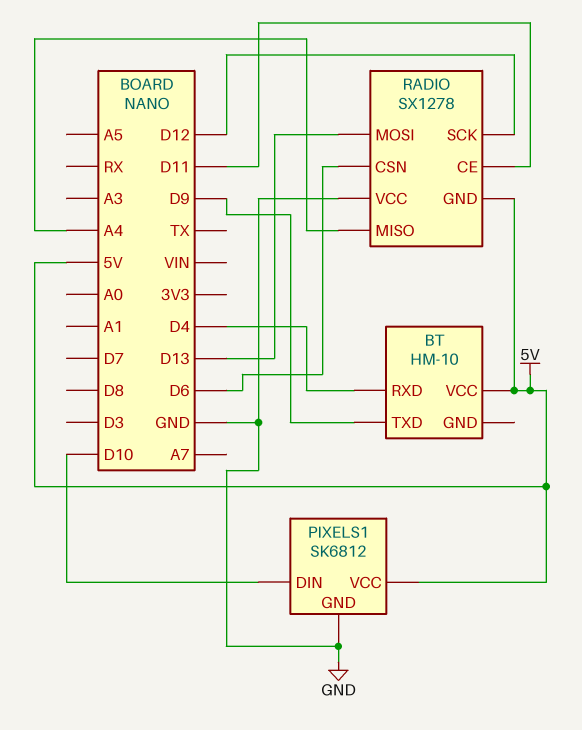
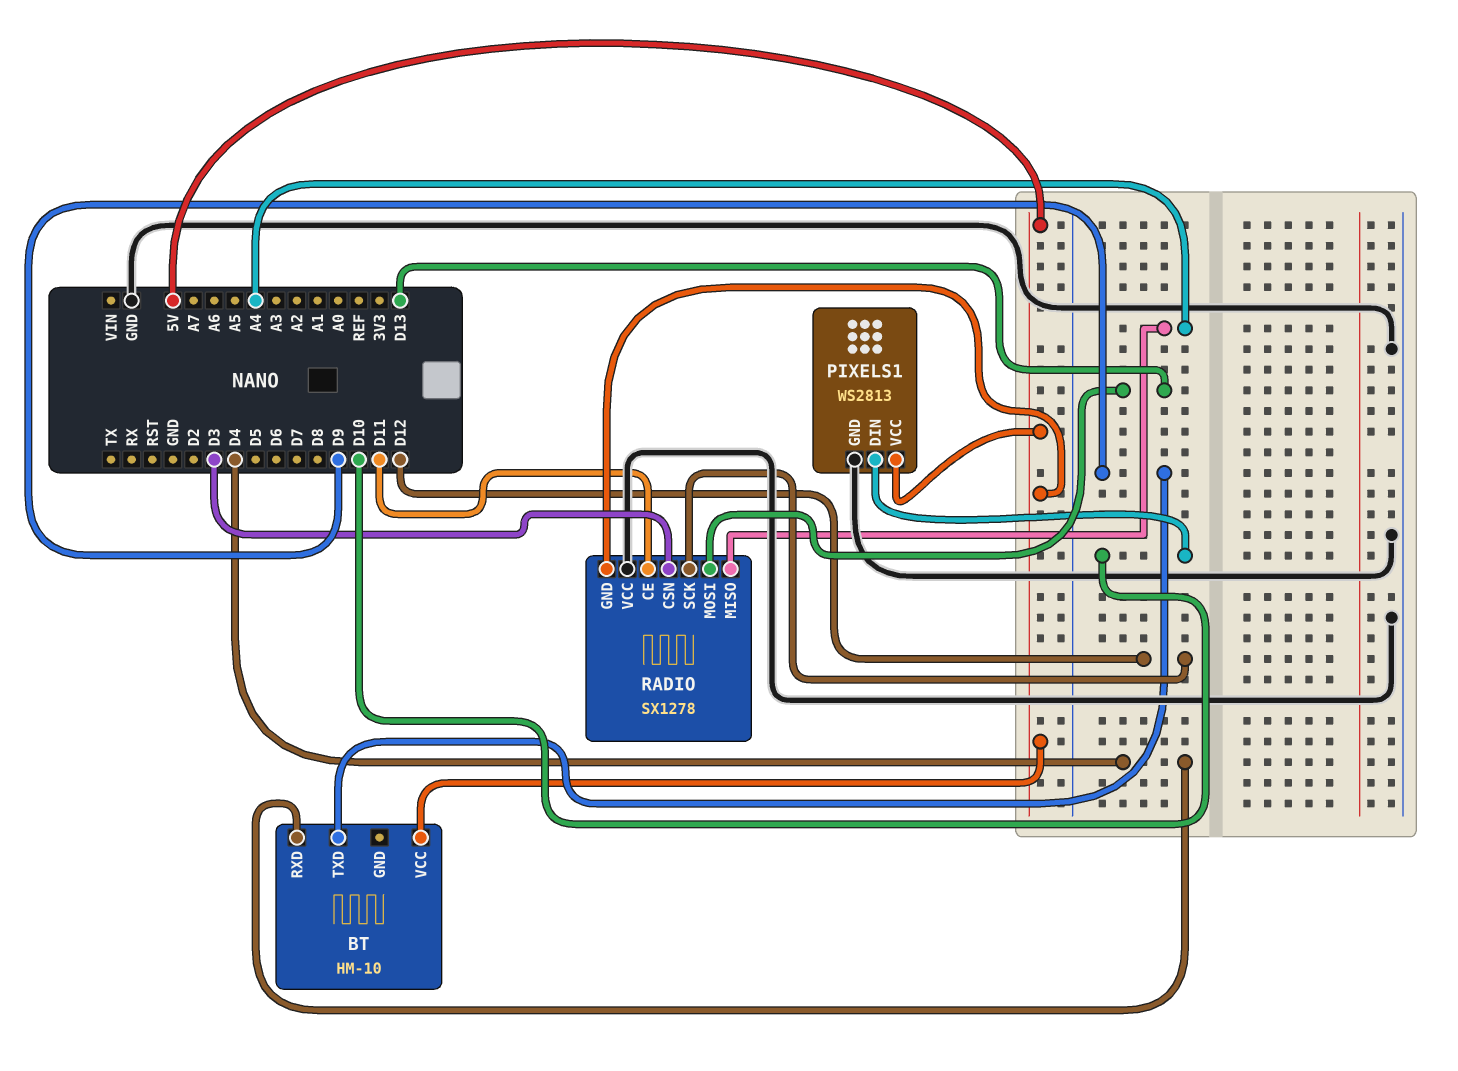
PIXELS1: SK6812 -> WS2813
RADIO pin CSN: D6 -> D3

